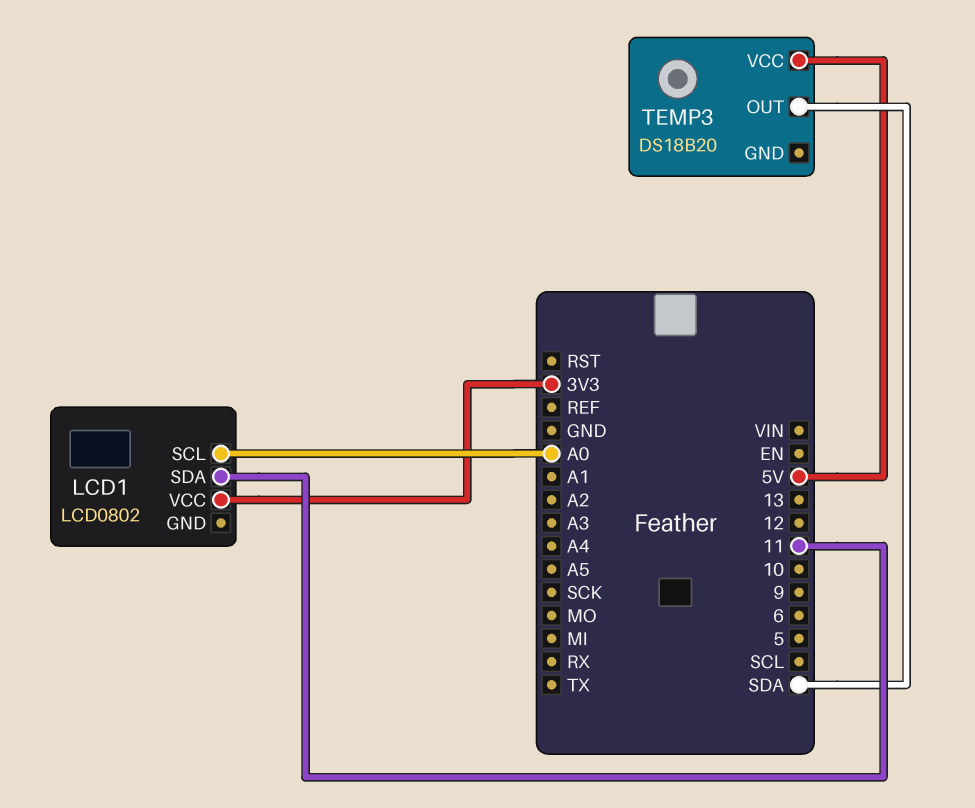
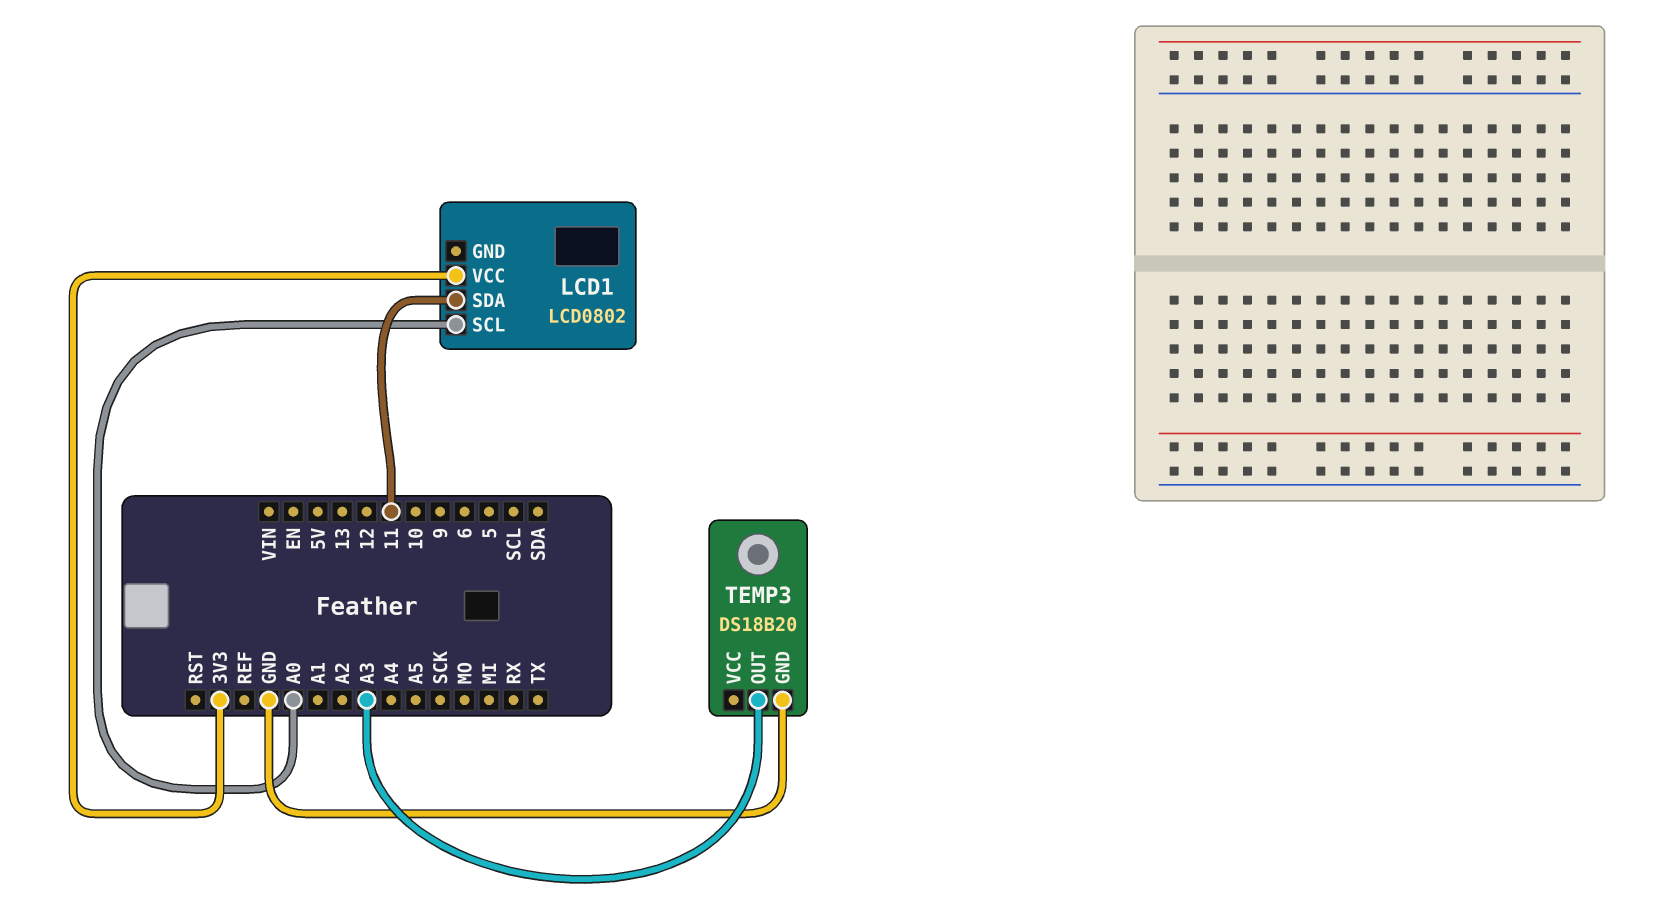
TEMP3 pin GND: none -> GND
TEMP3 pin OUT: SDA -> A3
TEMP3 pin VCC: 5V -> none

